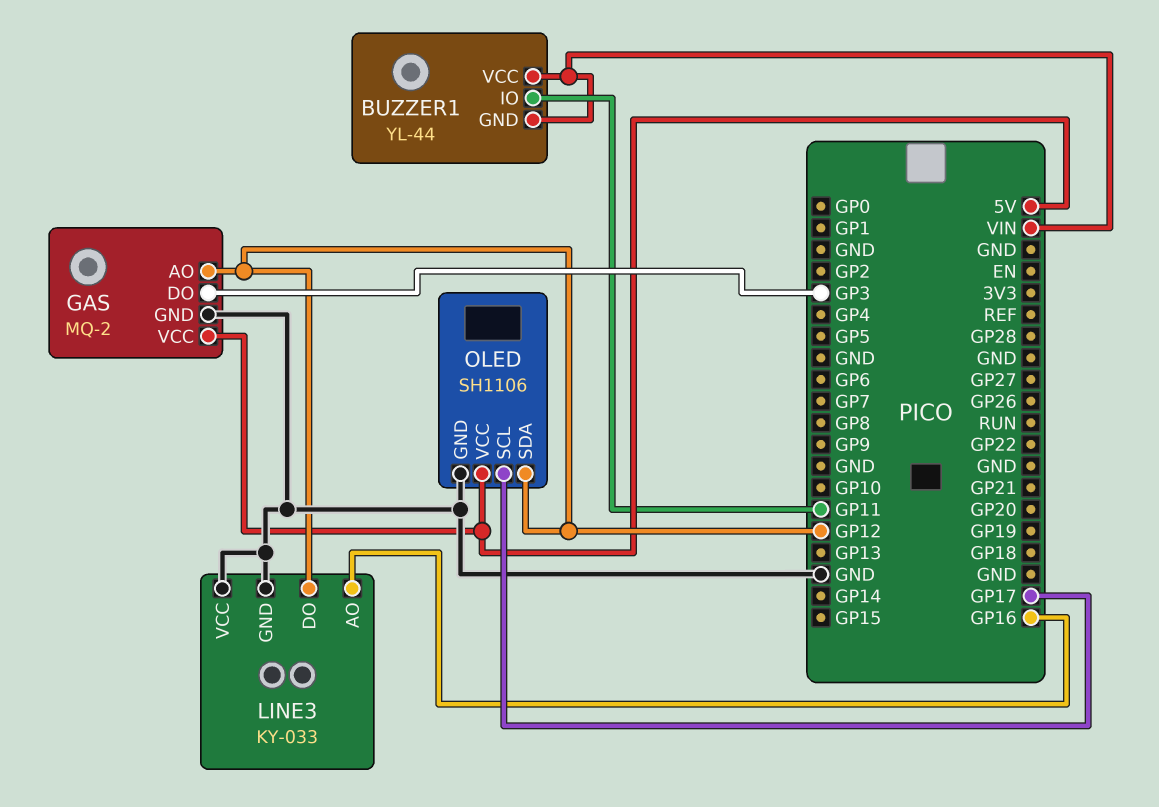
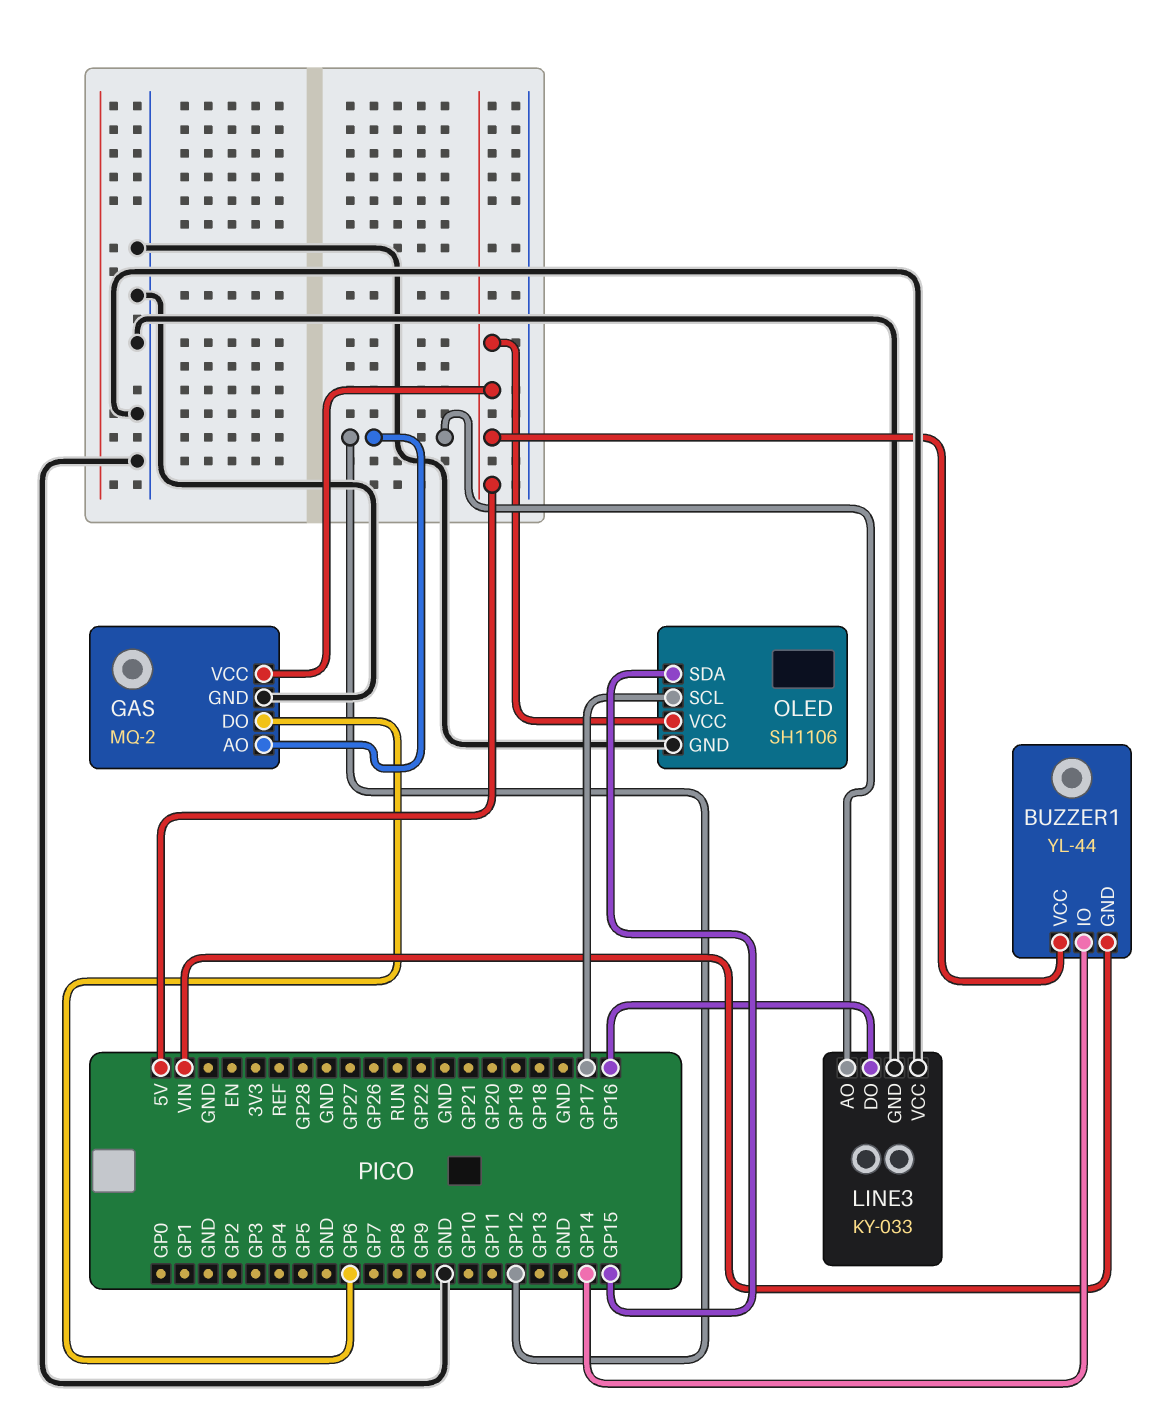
BUZZER1 pin IO: GP11 -> GP14
BUZZER1 pin VCC: VIN -> 5V
GAS pin DO: GP3 -> GP6
LINE3 pin AO: GP16 -> GP12
LINE3 pin DO: GP12 -> GP16
OLED pin SDA: GP12 -> GP15

